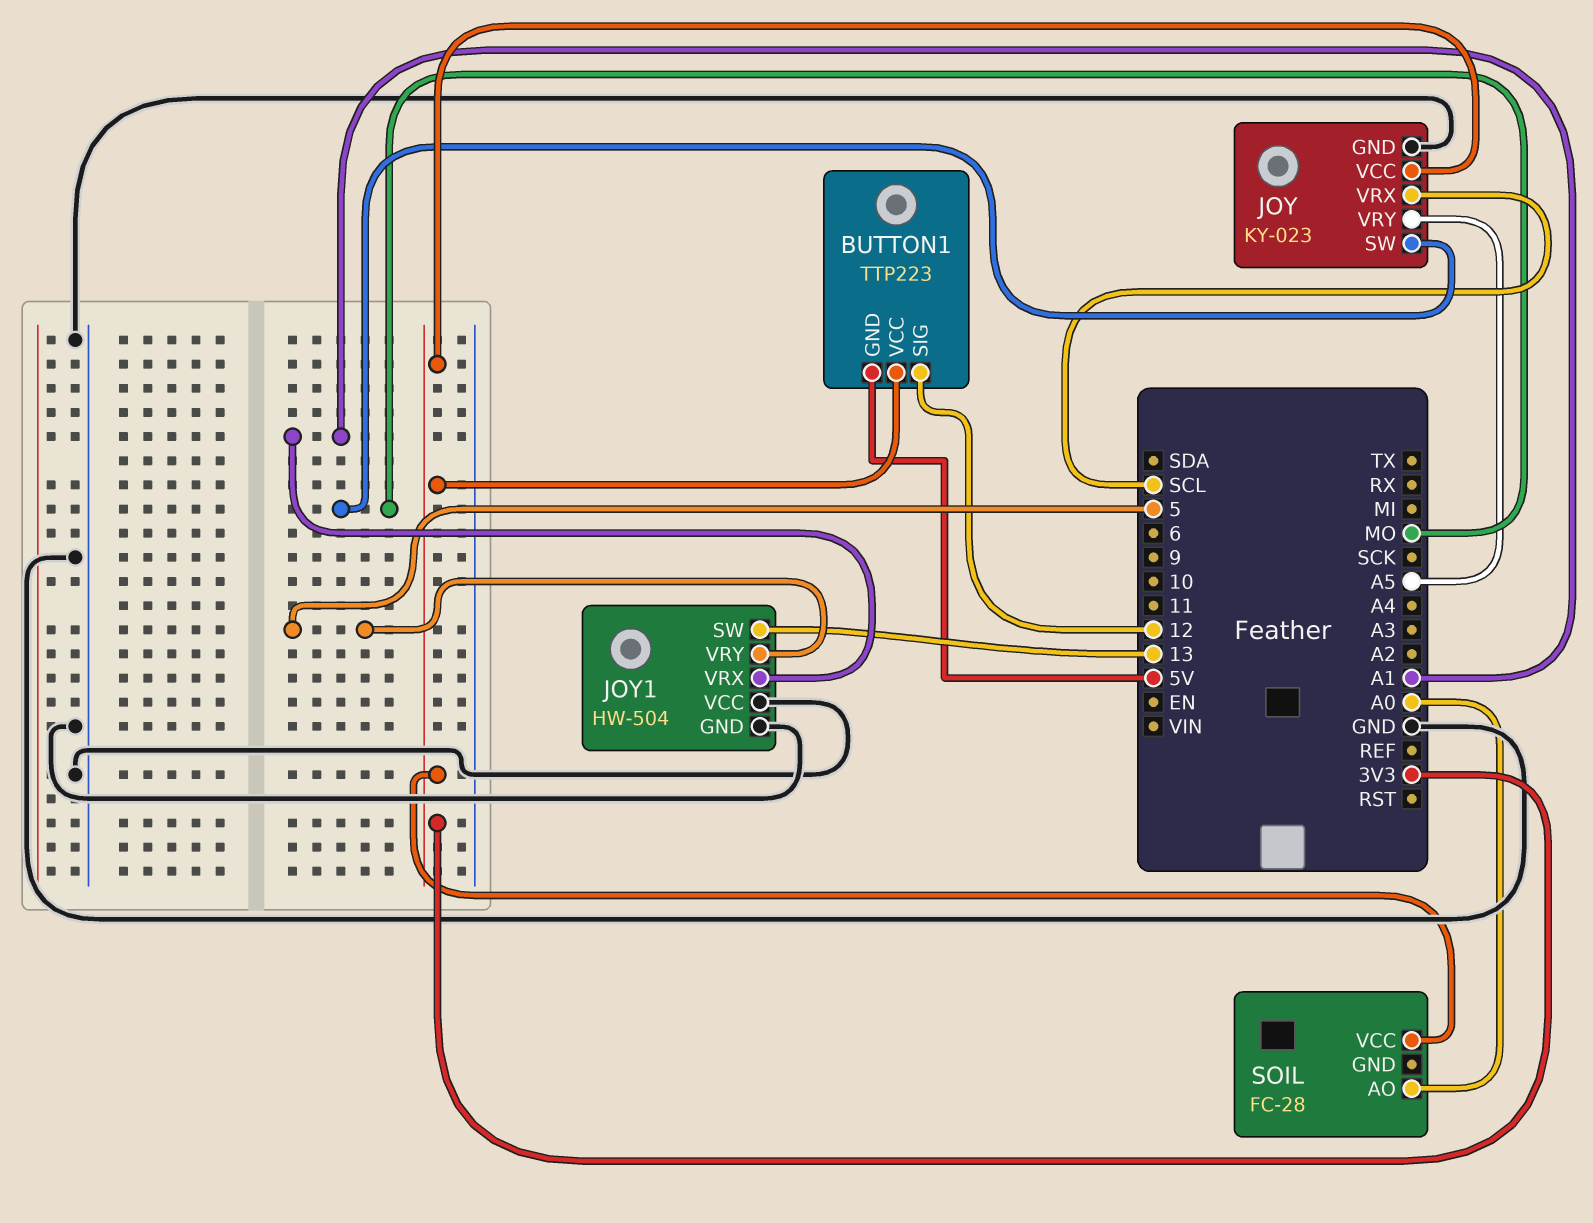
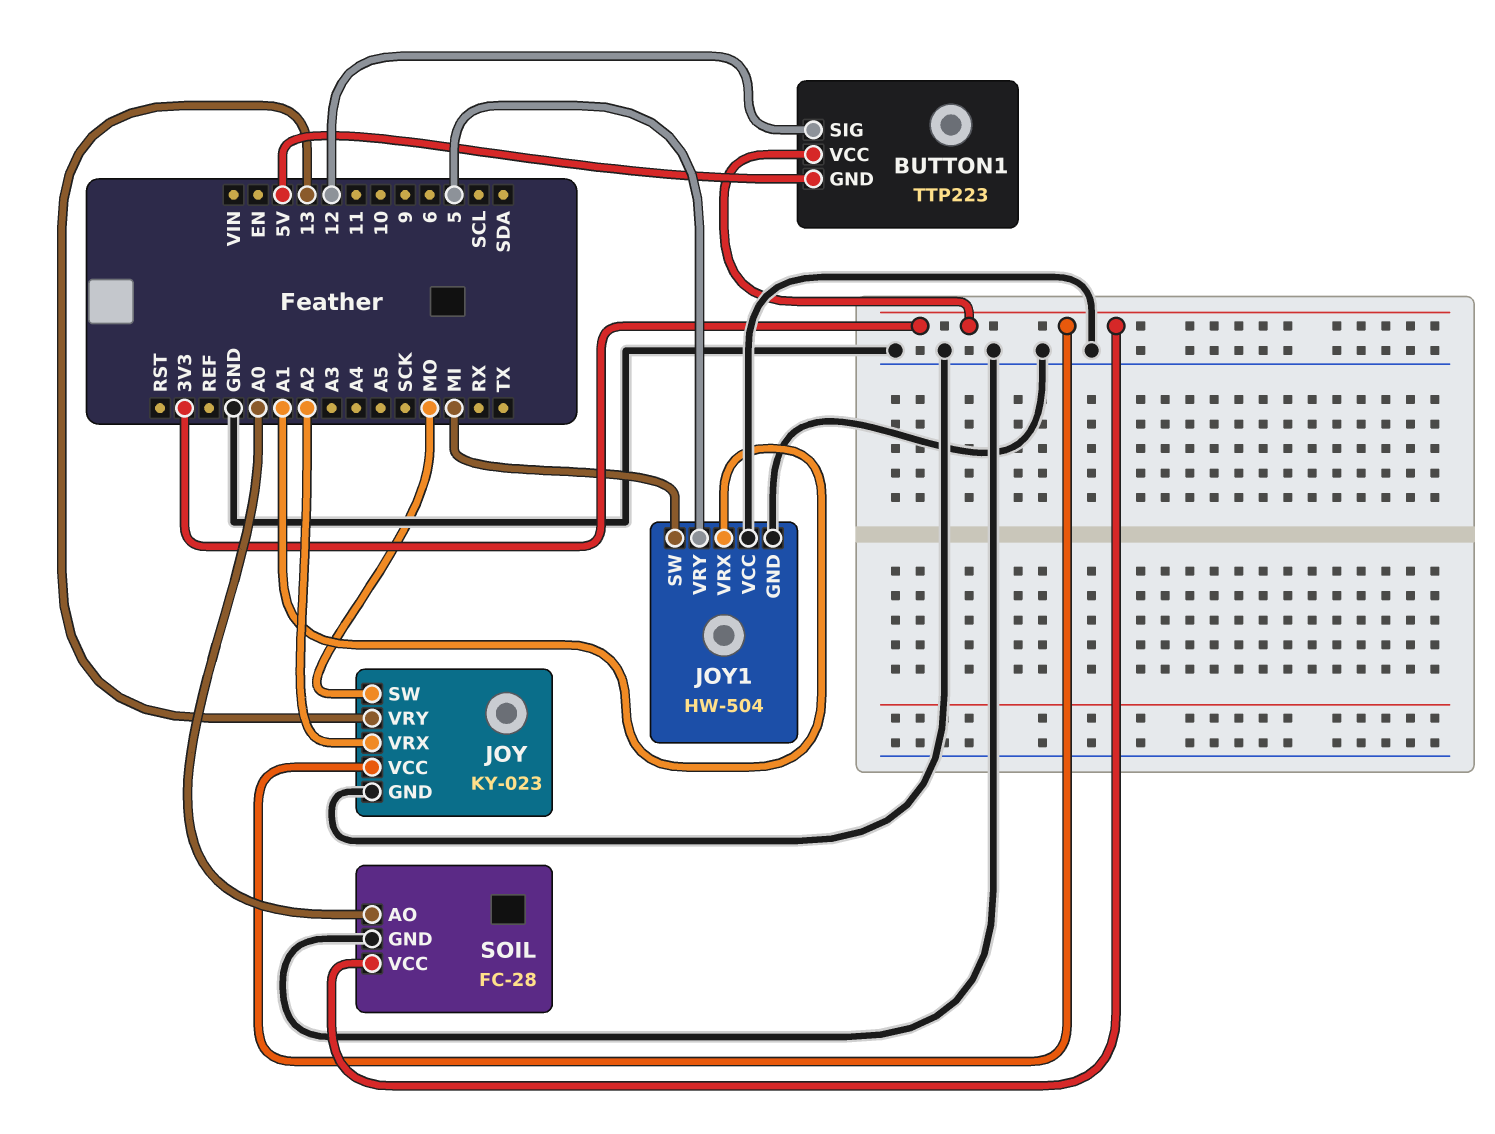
JOY pin VRX: SCL -> A2
JOY pin VRY: A5 -> 13
JOY1 pin SW: 13 -> MI
SOIL pin GND: none -> GND

